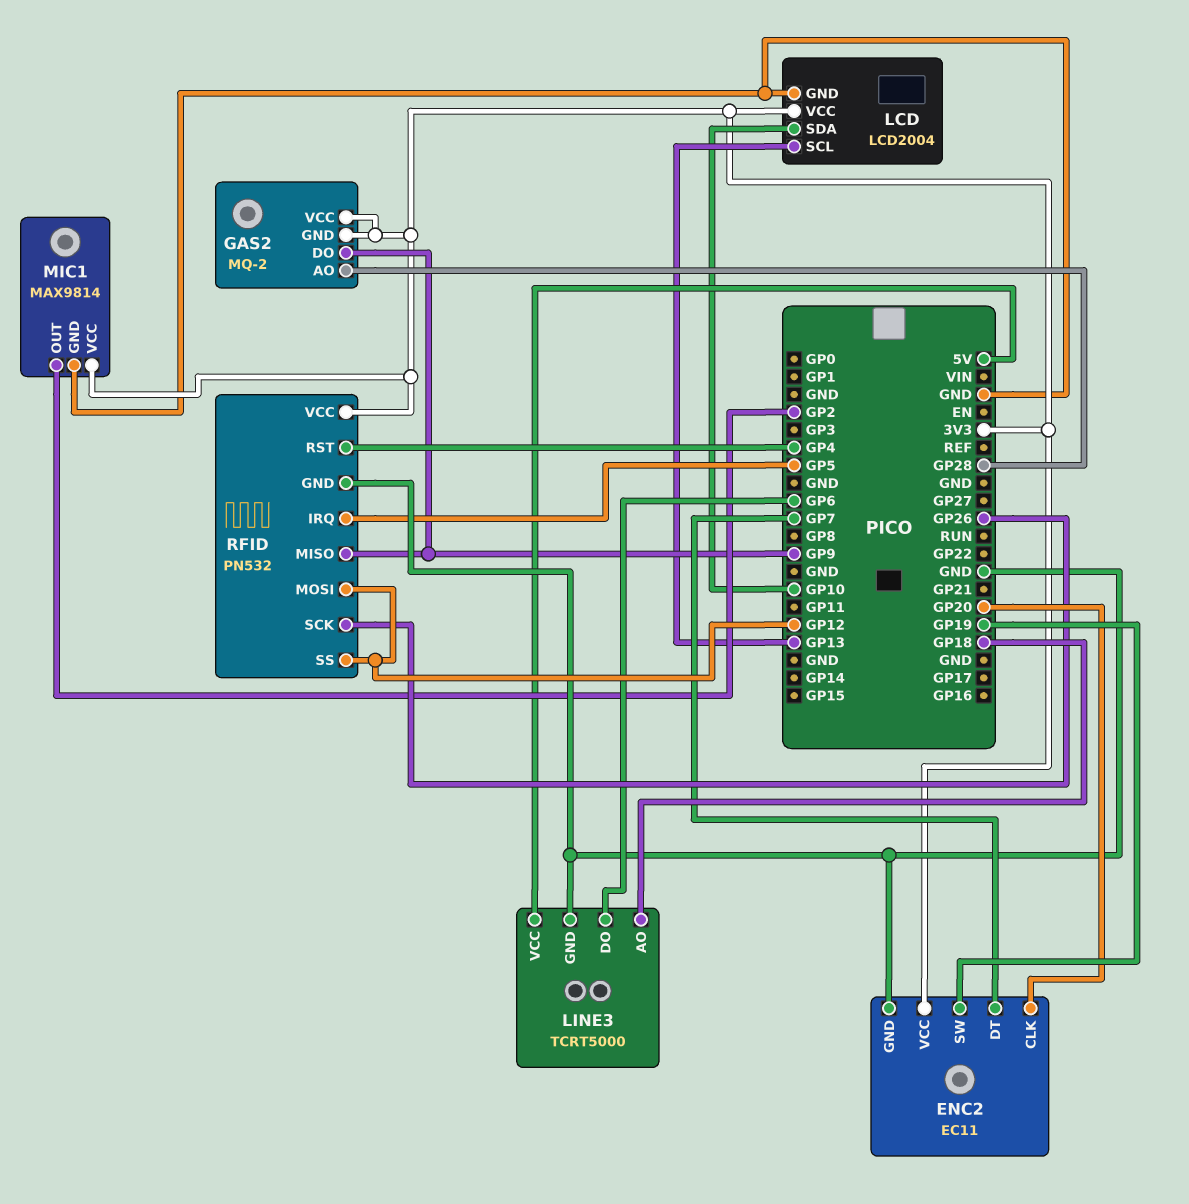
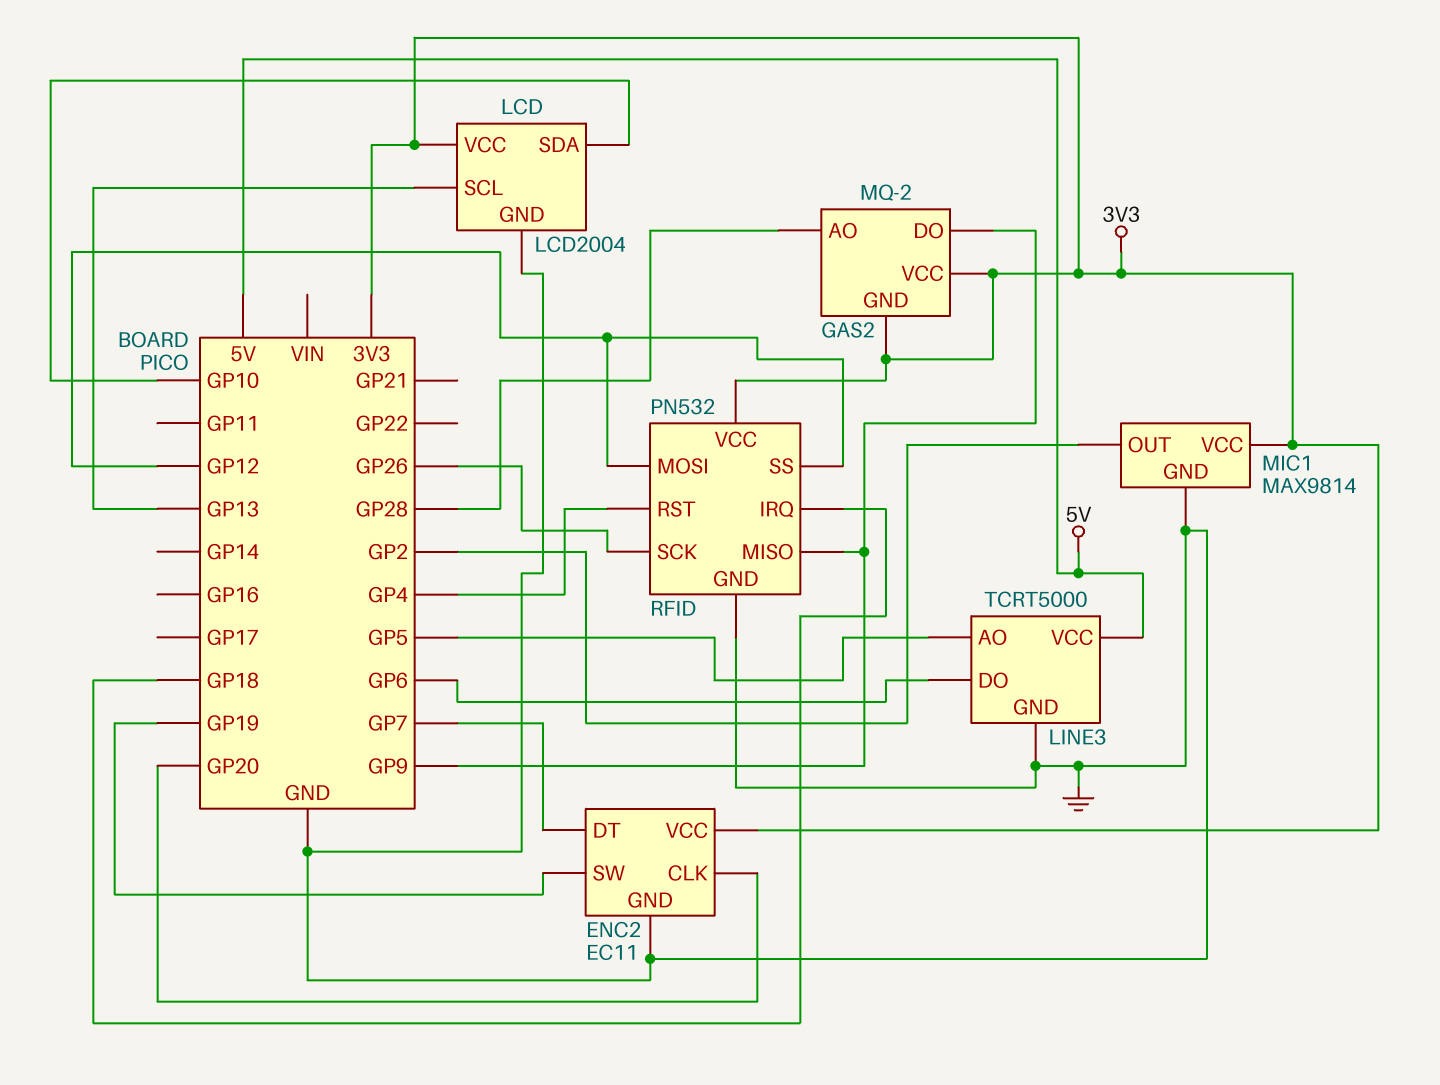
LINE3 pin AO: GP18 -> GP5
RFID pin IRQ: GP5 -> GP18

